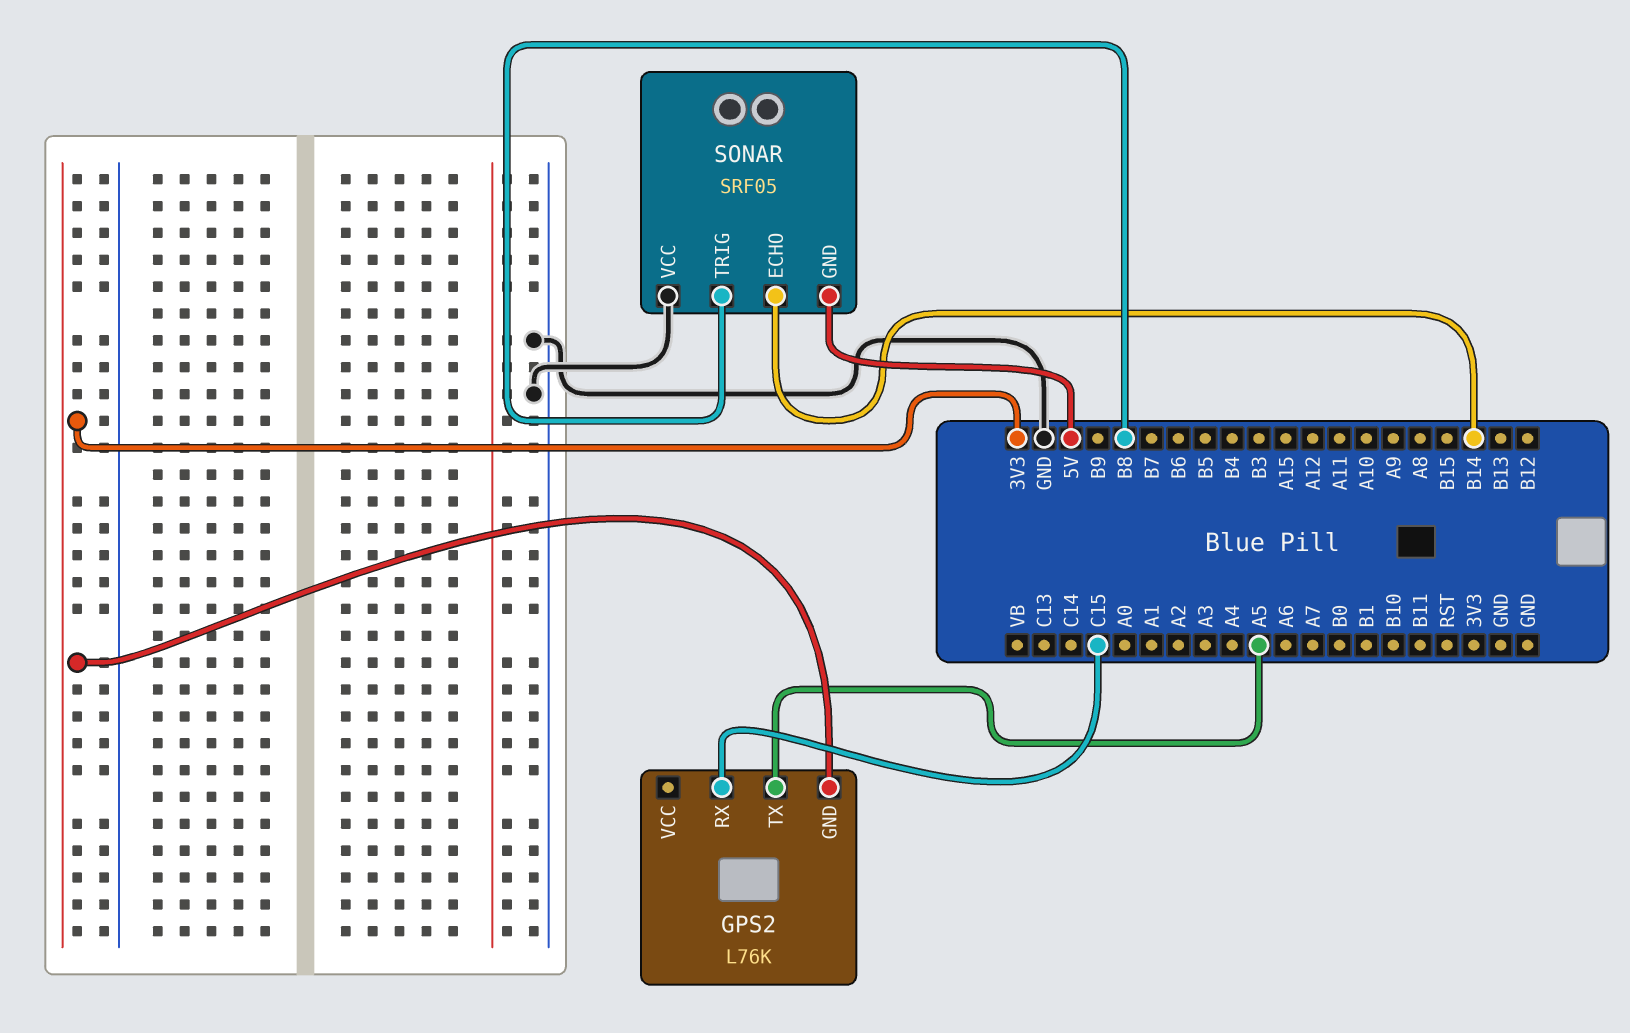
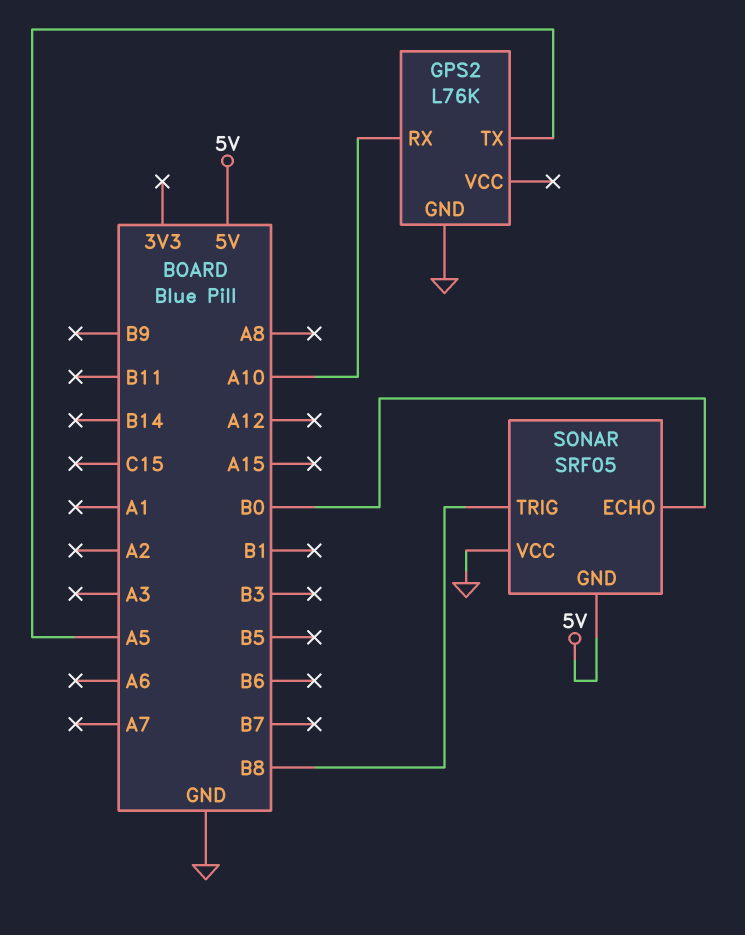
GPS2 pin GND: 3V3 -> GND
GPS2 pin RX: C15 -> A10
SONAR pin ECHO: B14 -> B0

